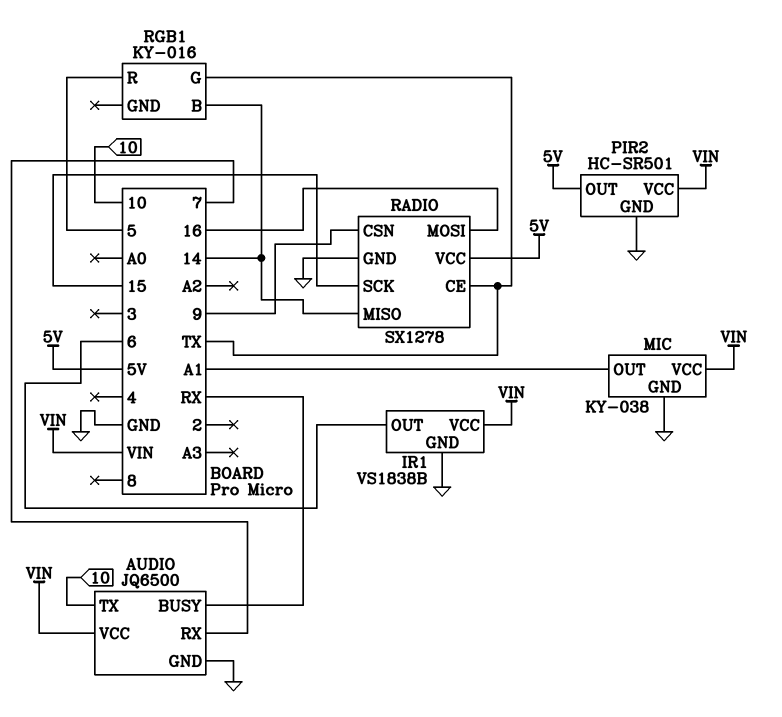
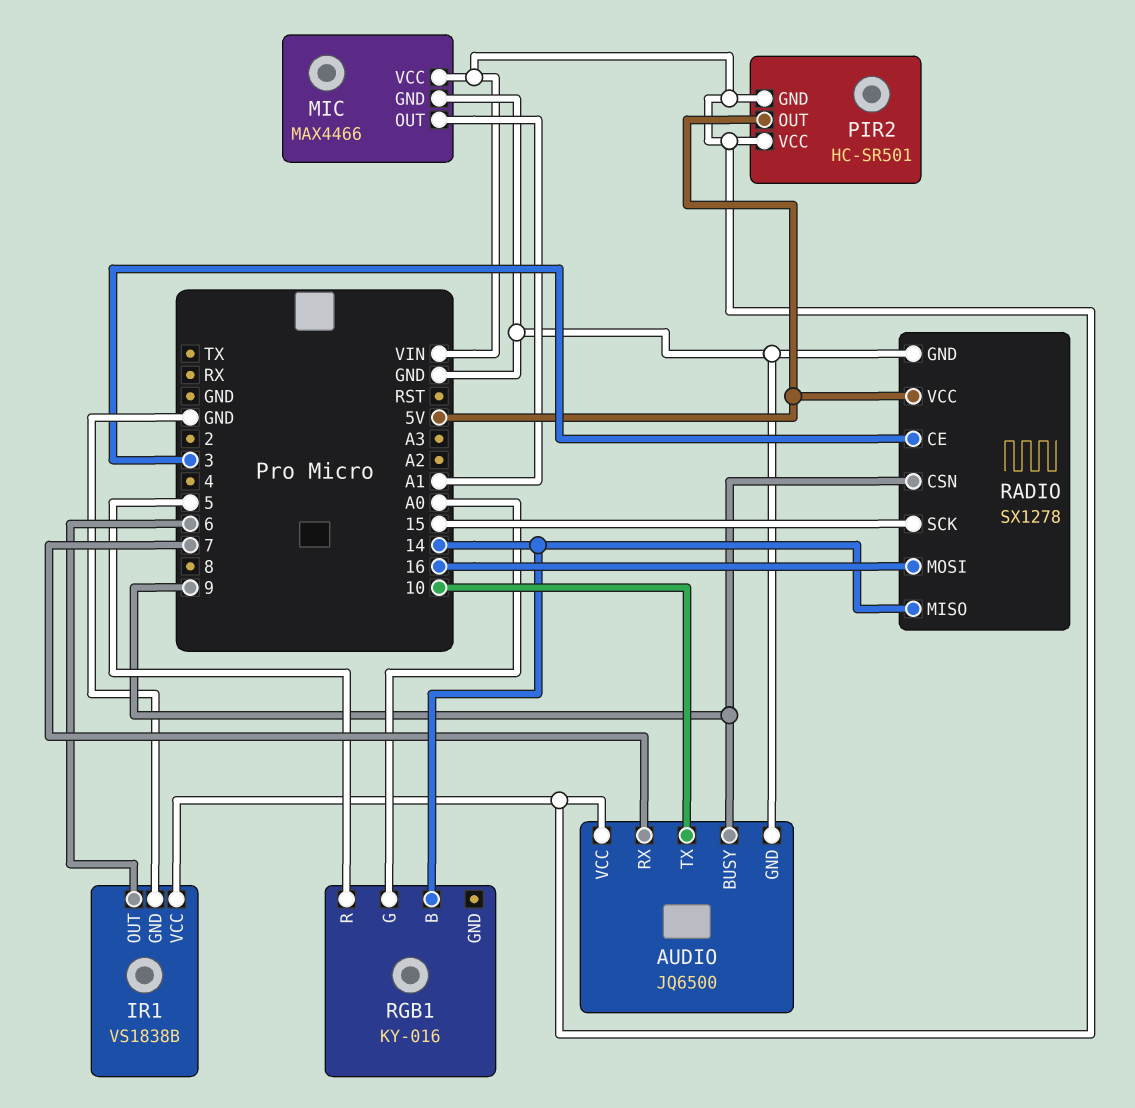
AUDIO pin BUSY: RX -> 9
MIC: KY-038 -> MAX4466
PIR2 pin GND: GND -> VIN
RADIO pin CE: TX -> 3
RGB1 pin G: TX -> A0

